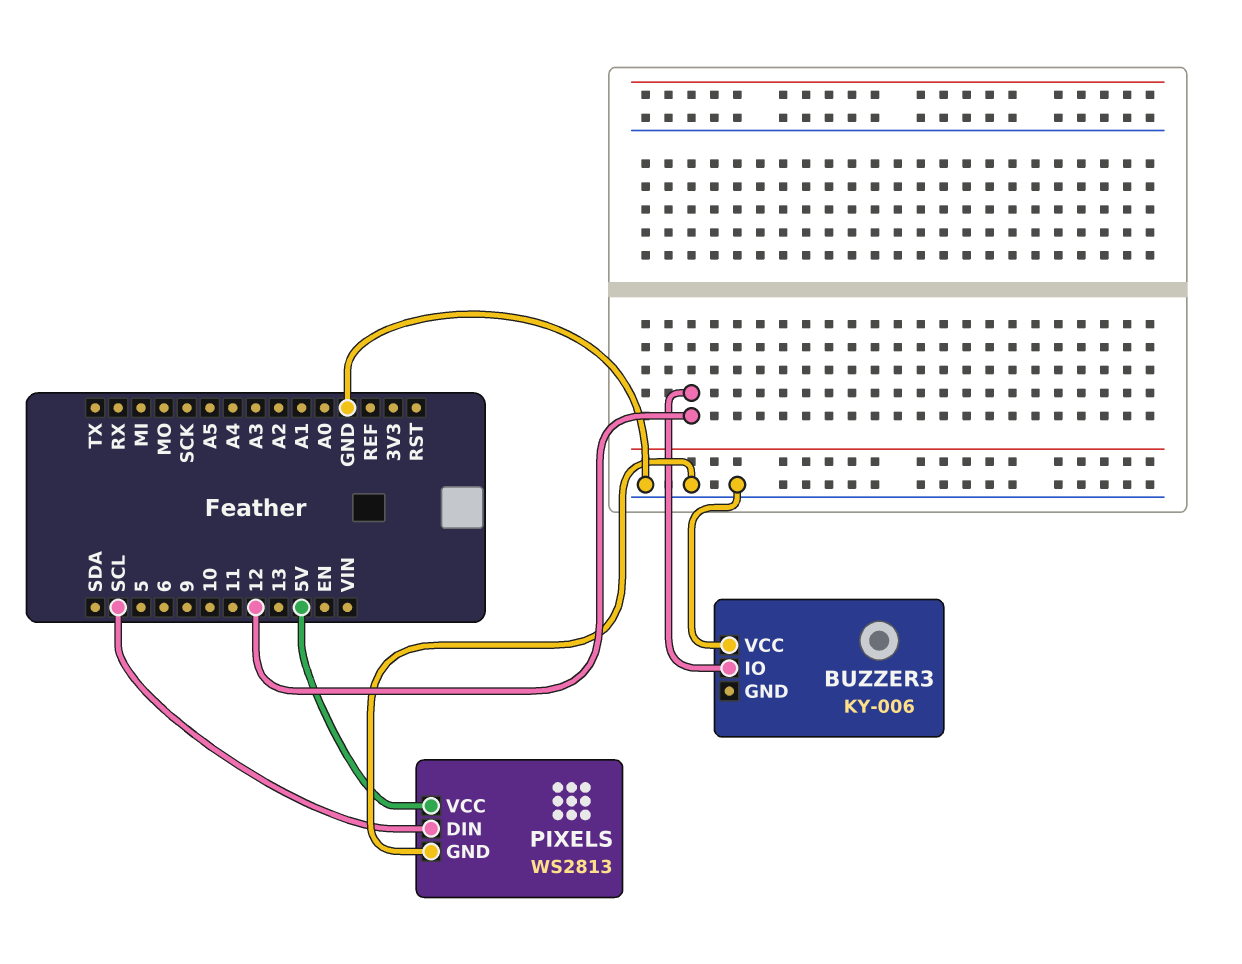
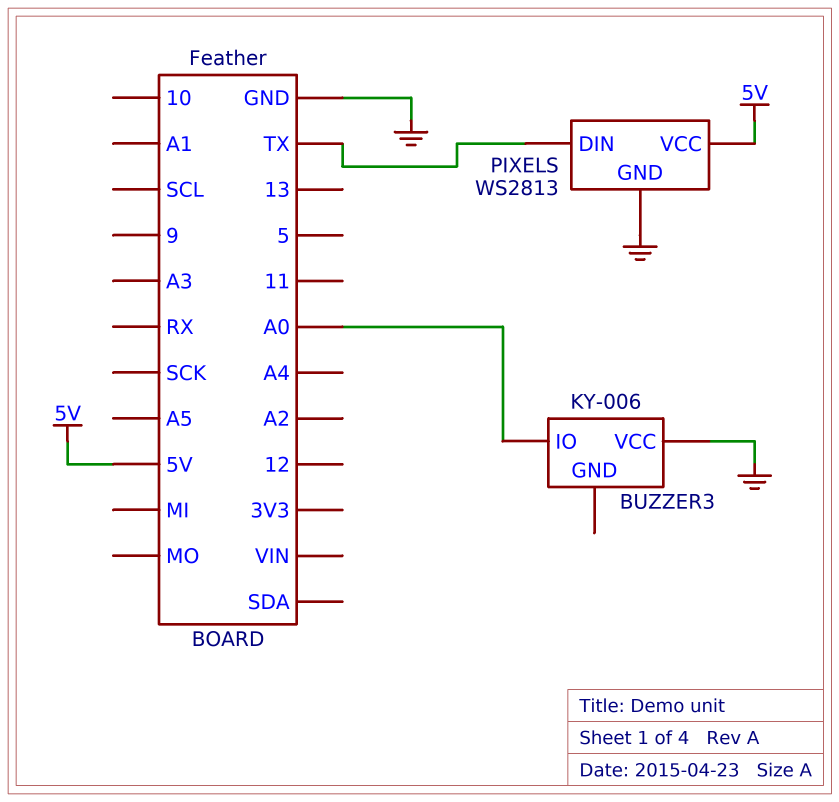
BUZZER3 pin IO: 12 -> A0
PIXELS pin DIN: SCL -> TX

